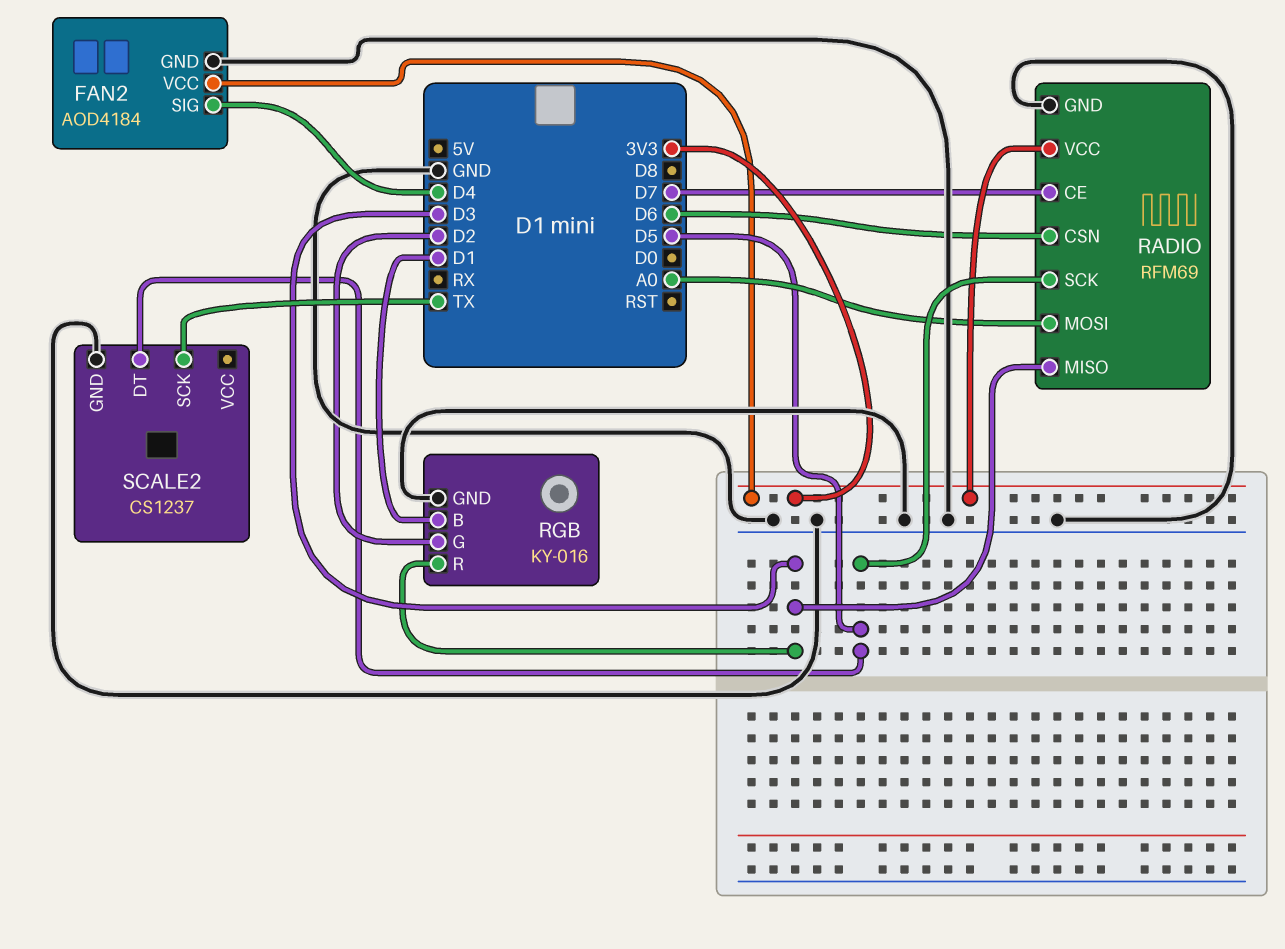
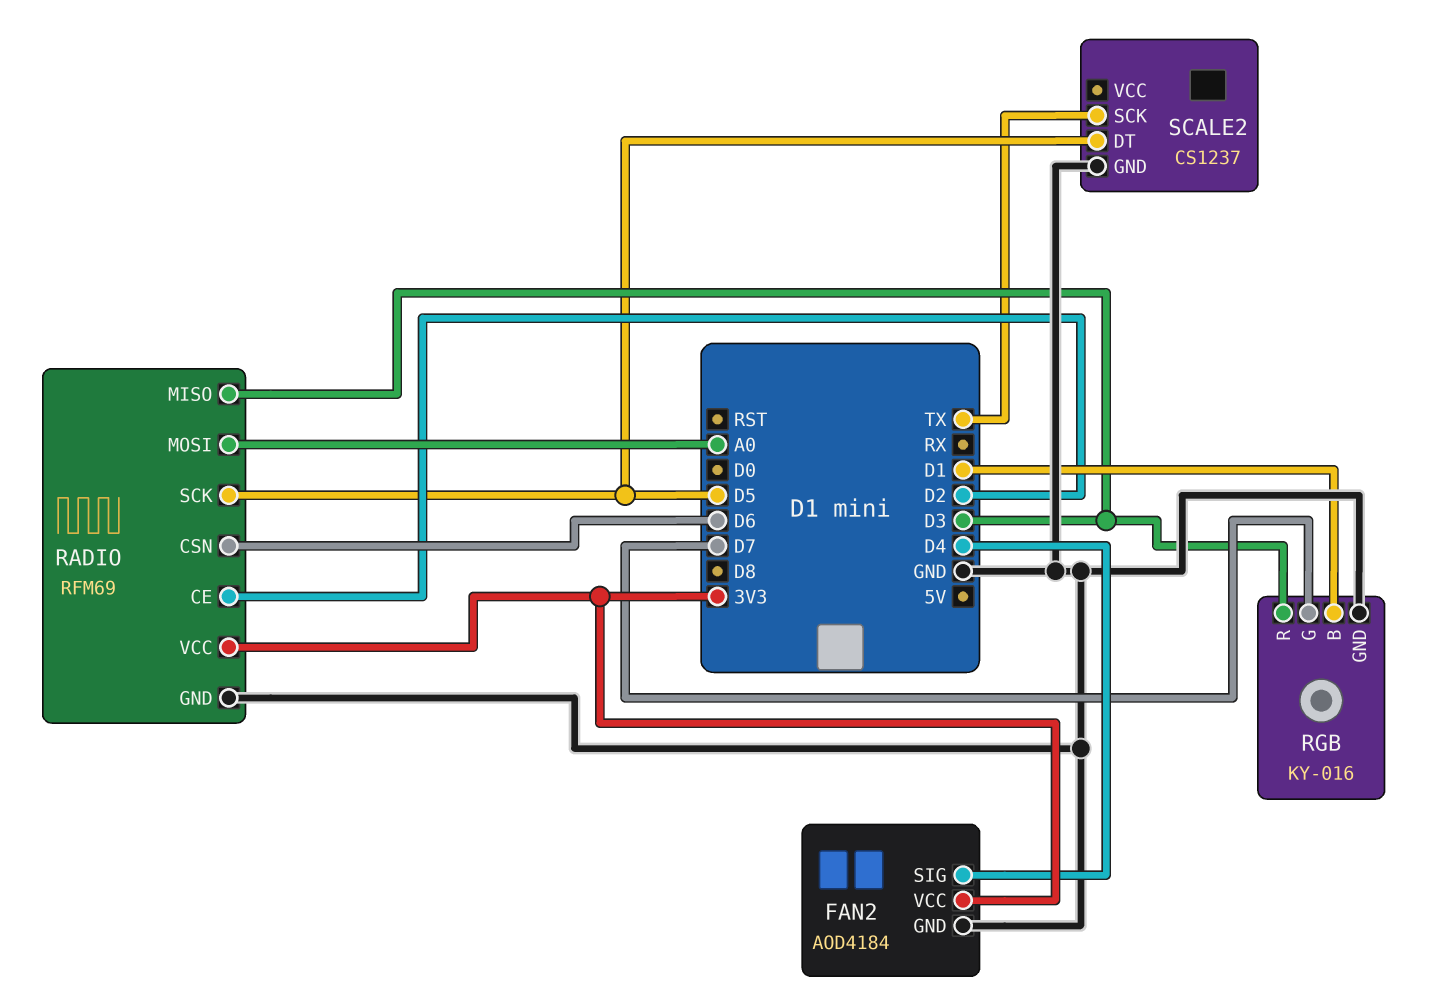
RADIO pin CE: D7 -> D2
RGB pin G: D2 -> D7

